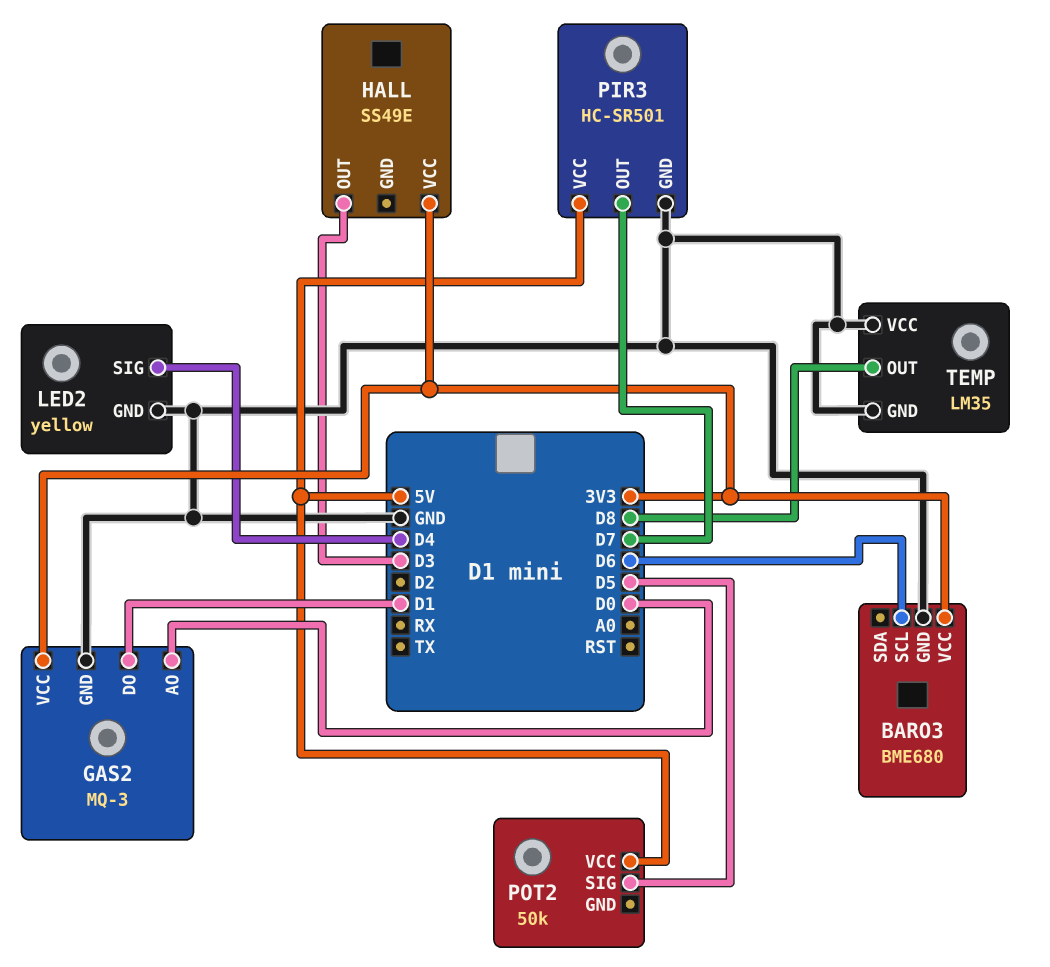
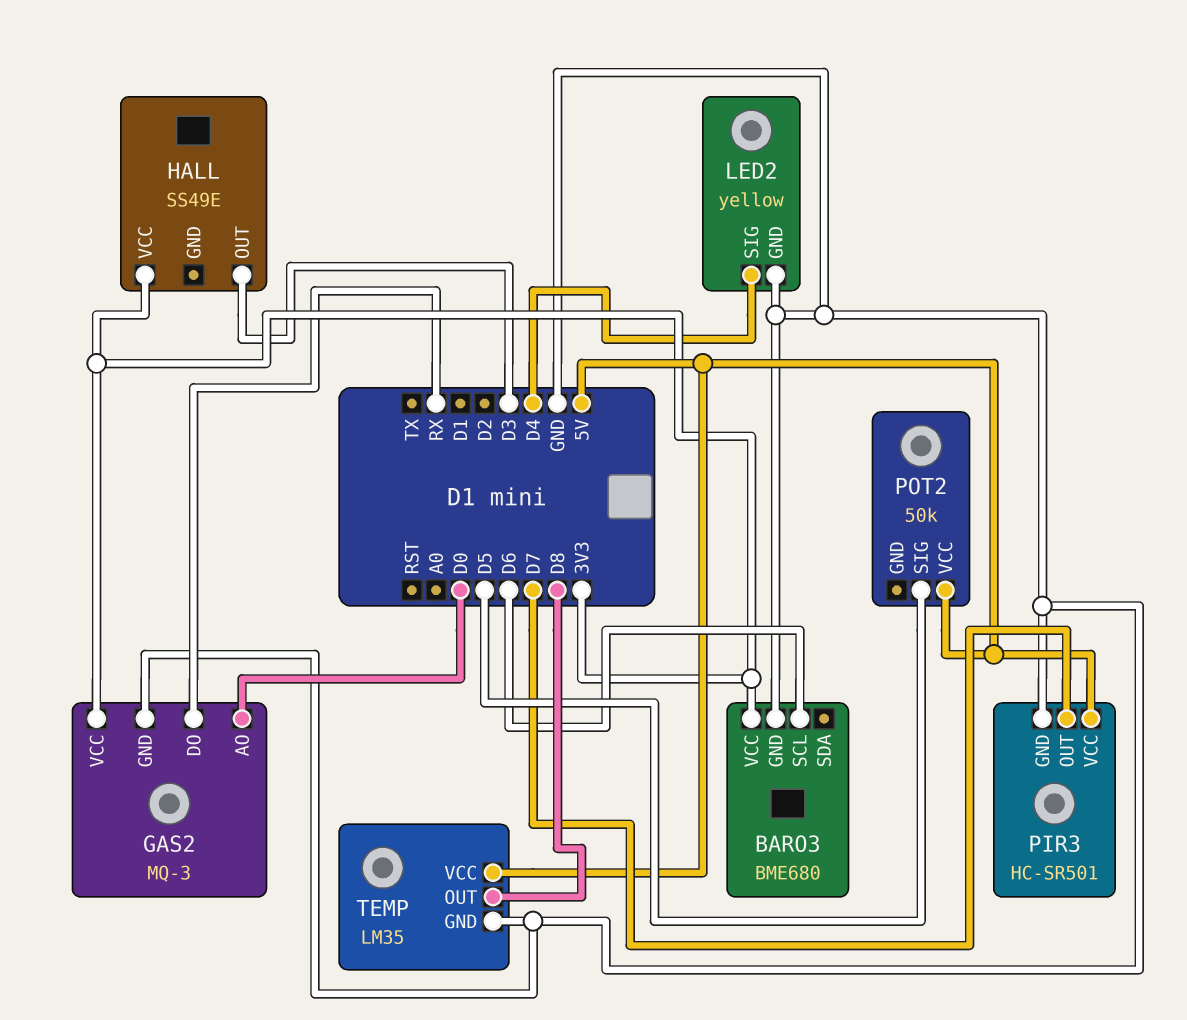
GAS2 pin DO: D1 -> RX
TEMP pin VCC: GND -> 5V

